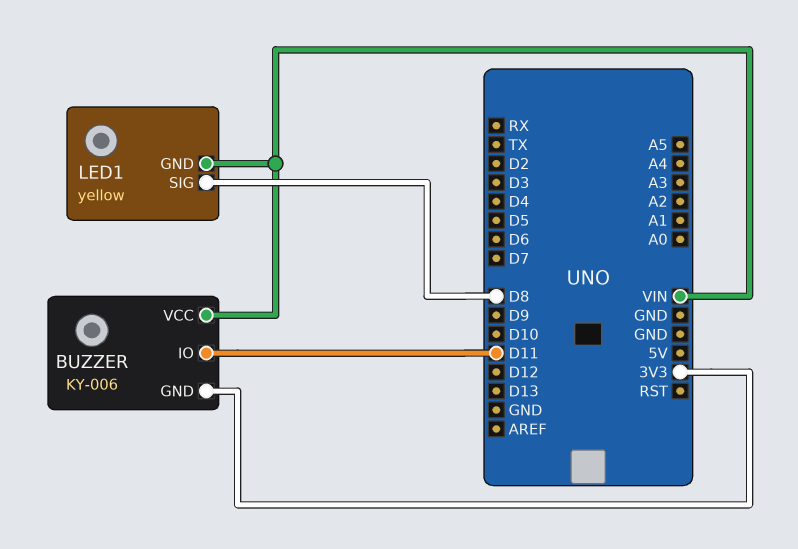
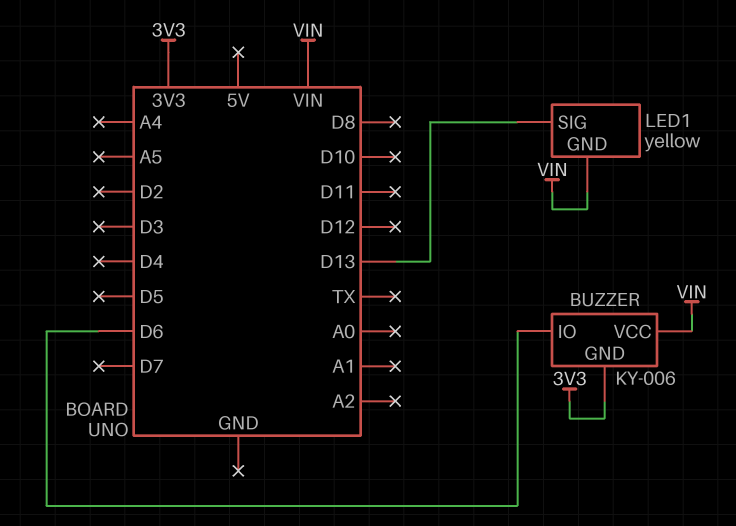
BUZZER pin IO: D11 -> D6
LED1 pin SIG: D8 -> D13

